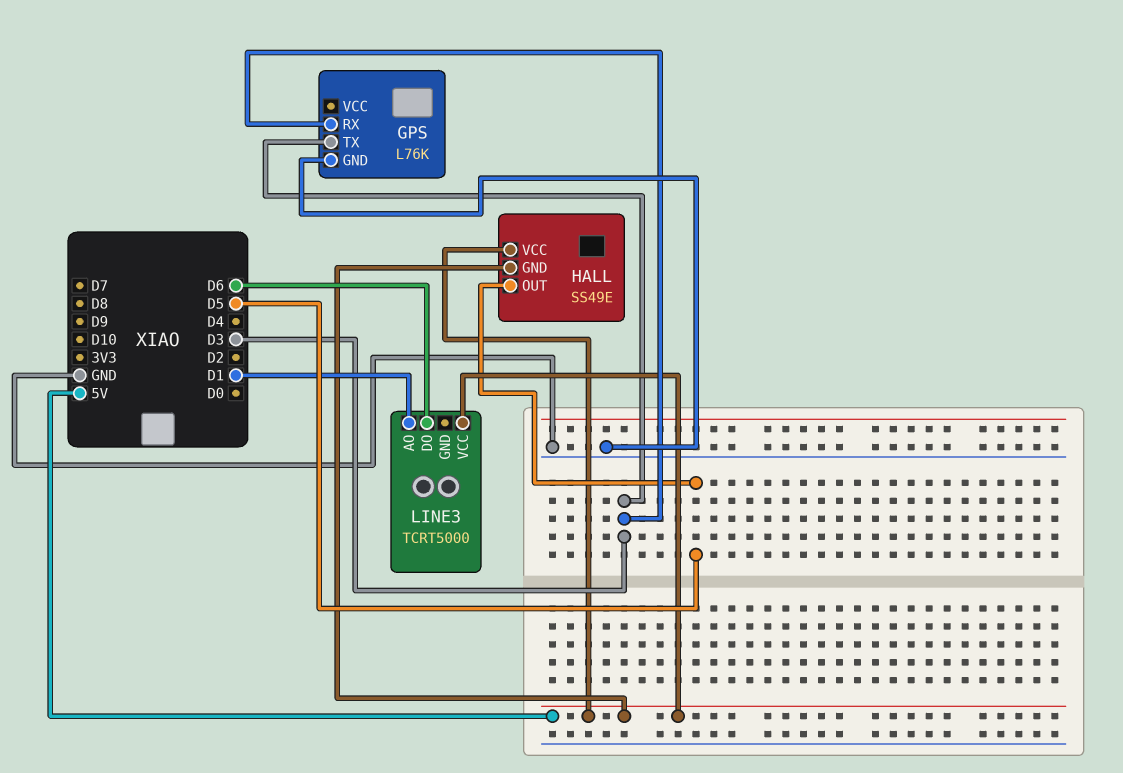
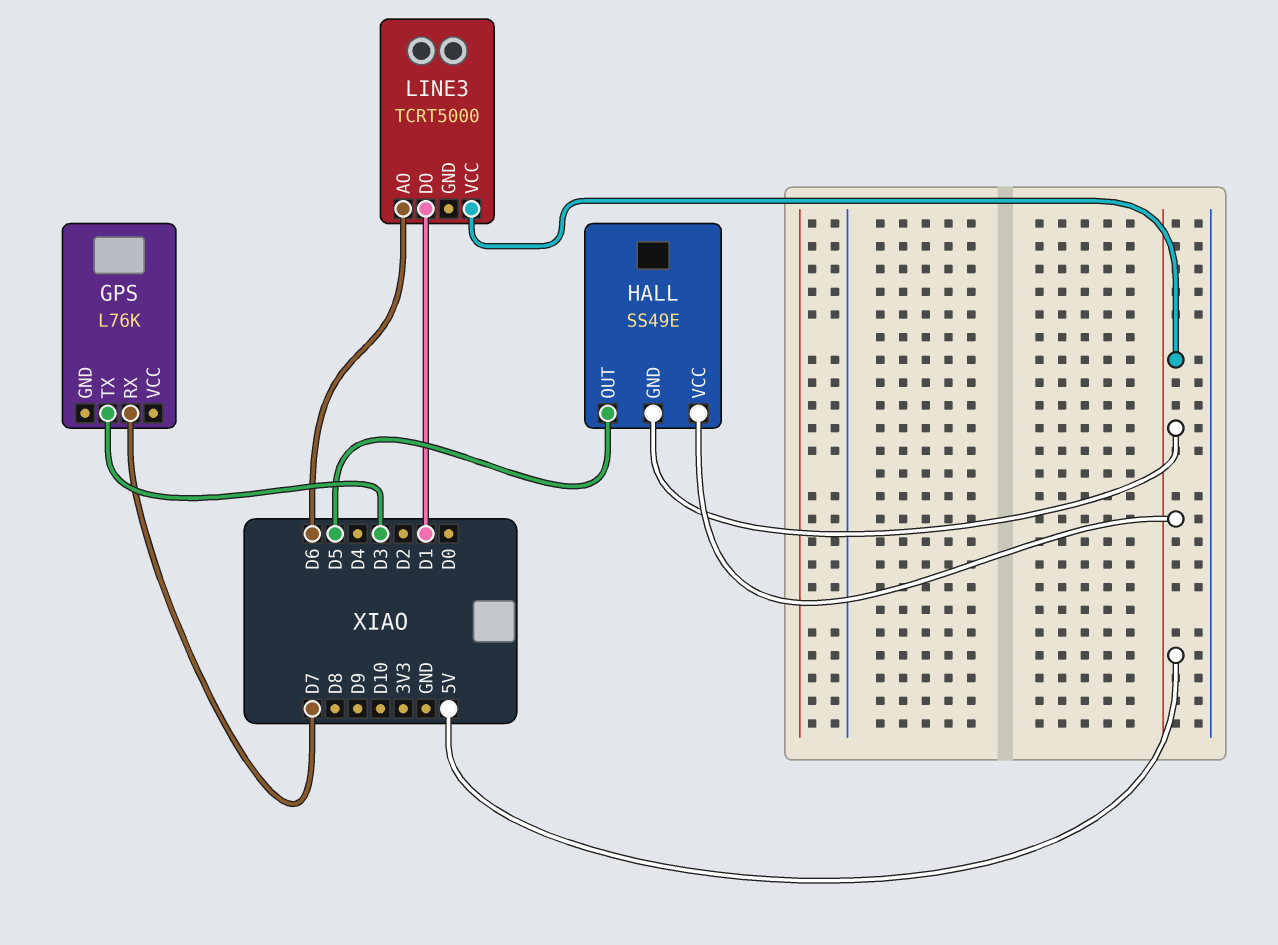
GPS pin GND: GND -> none
GPS pin RX: D3 -> D7
LINE3 pin AO: D1 -> D6
LINE3 pin DO: D6 -> D1

